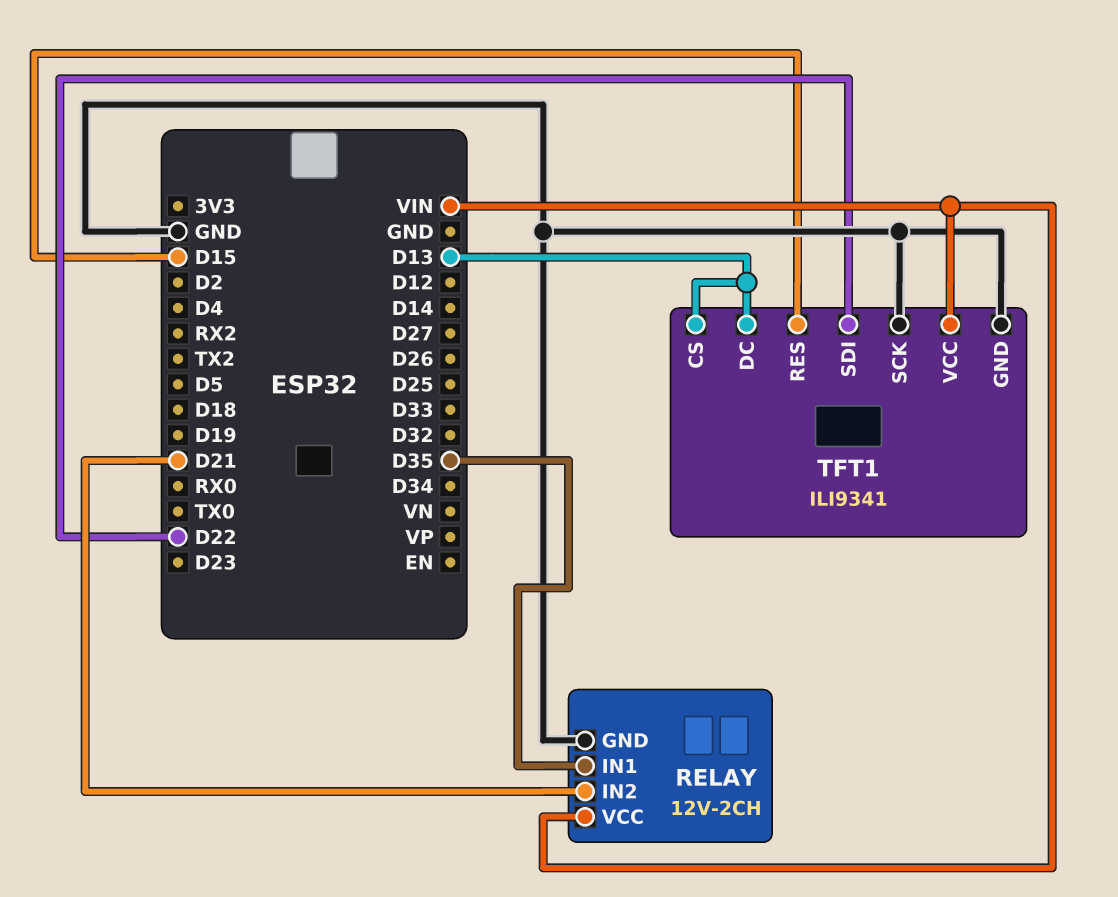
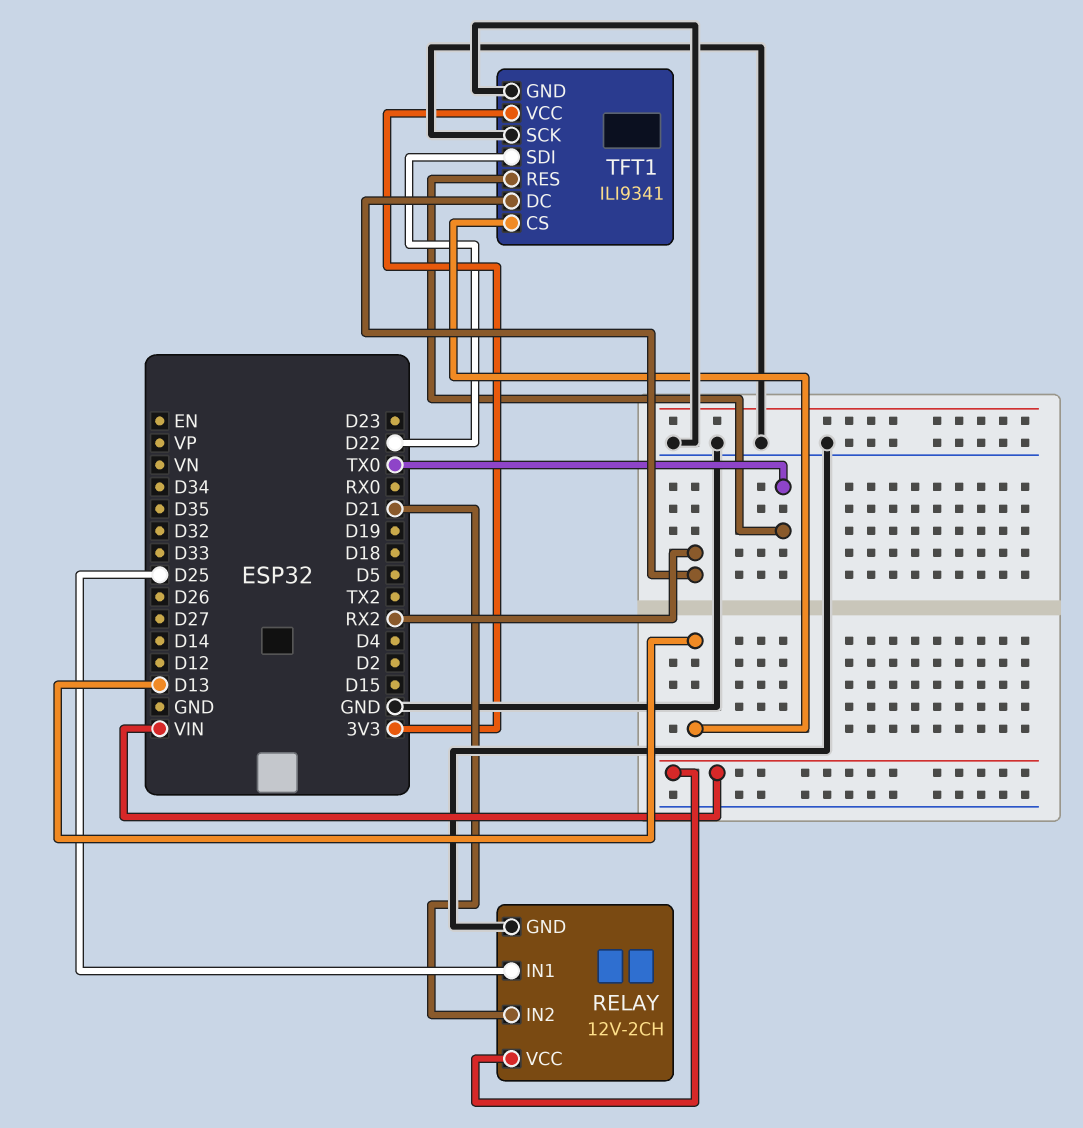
RELAY pin IN1: D35 -> D25
TFT1 pin DC: D13 -> RX2
TFT1 pin RES: D15 -> TX0
TFT1 pin VCC: VIN -> 3V3

